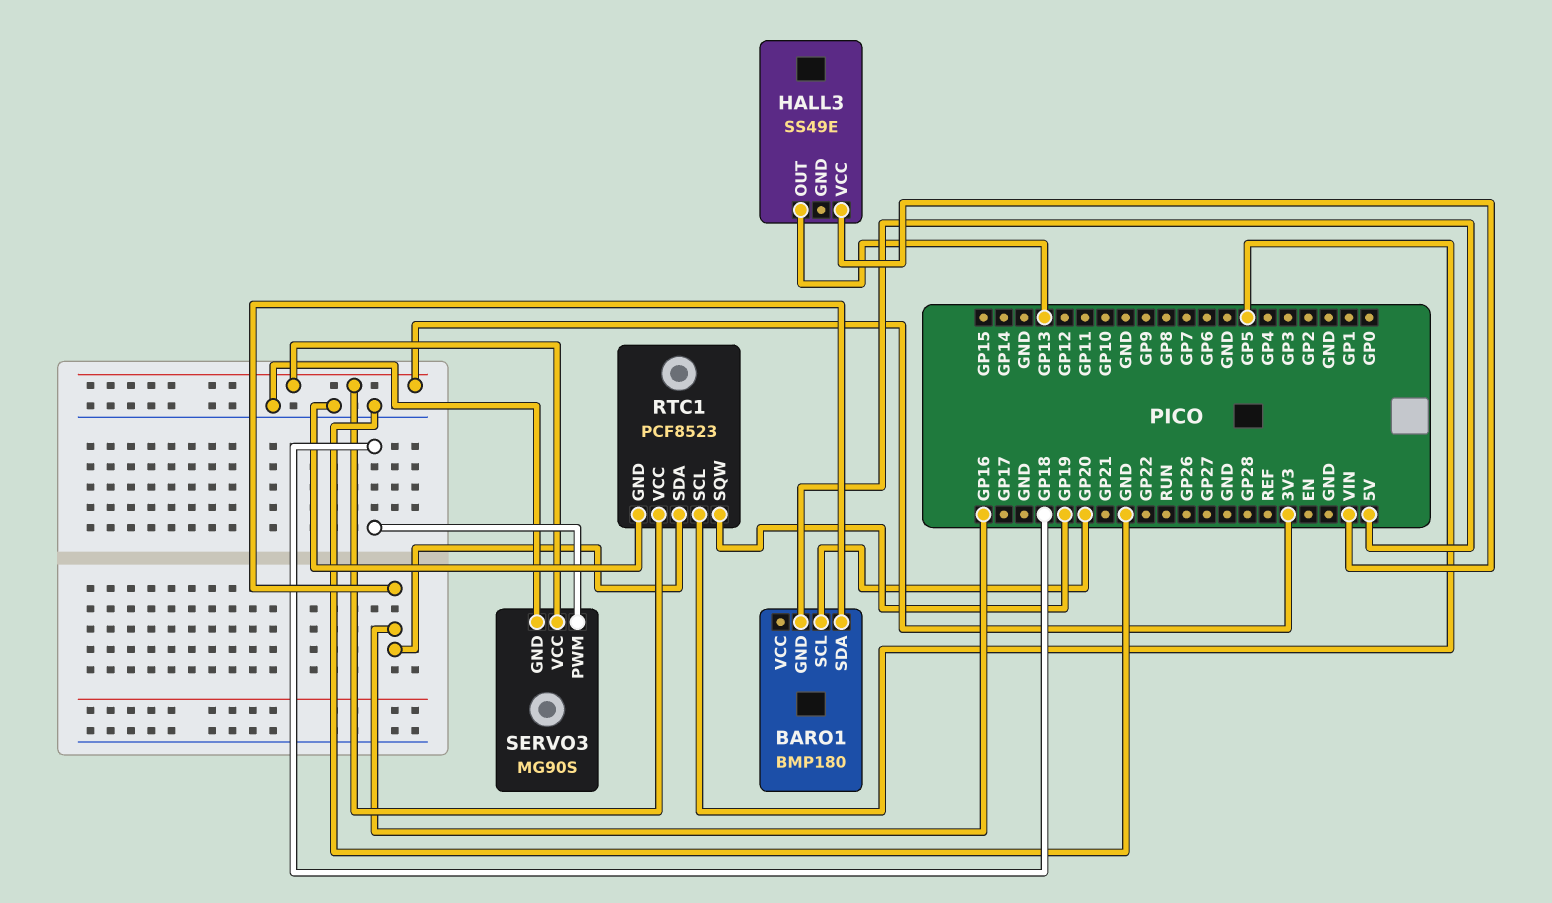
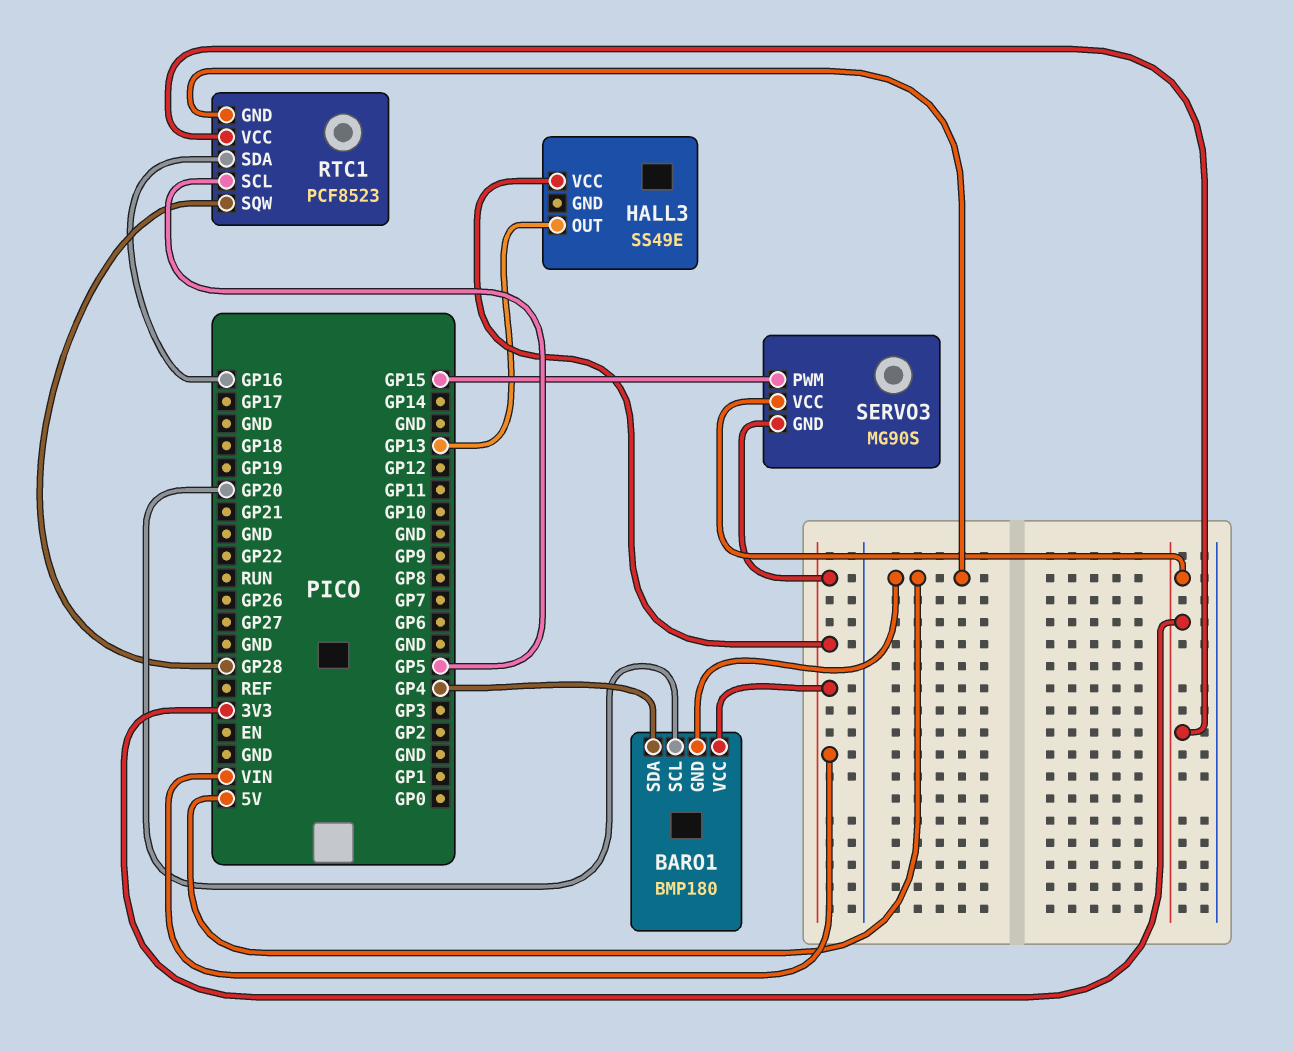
BARO1 pin SDA: GP16 -> GP4
BARO1 pin VCC: none -> VIN
RTC1 pin GND: GND -> 5V
RTC1 pin SQW: GP19 -> GP28
SERVO3 pin GND: GND -> VIN
SERVO3 pin PWM: GP18 -> GP15

